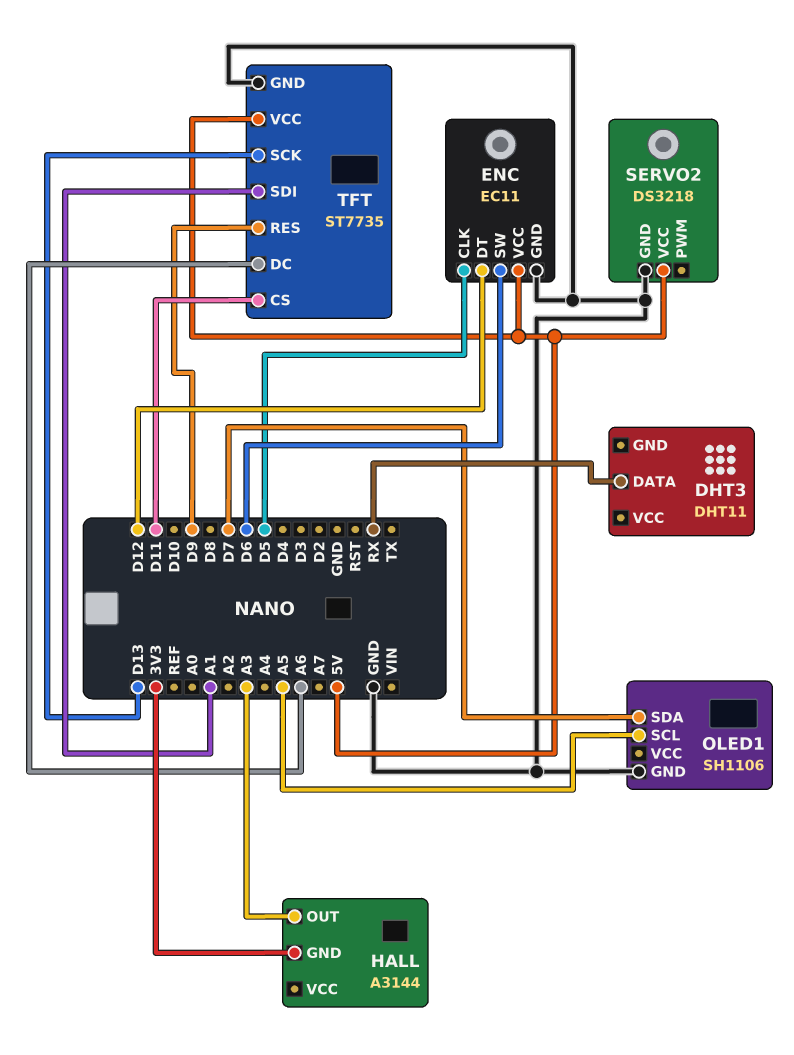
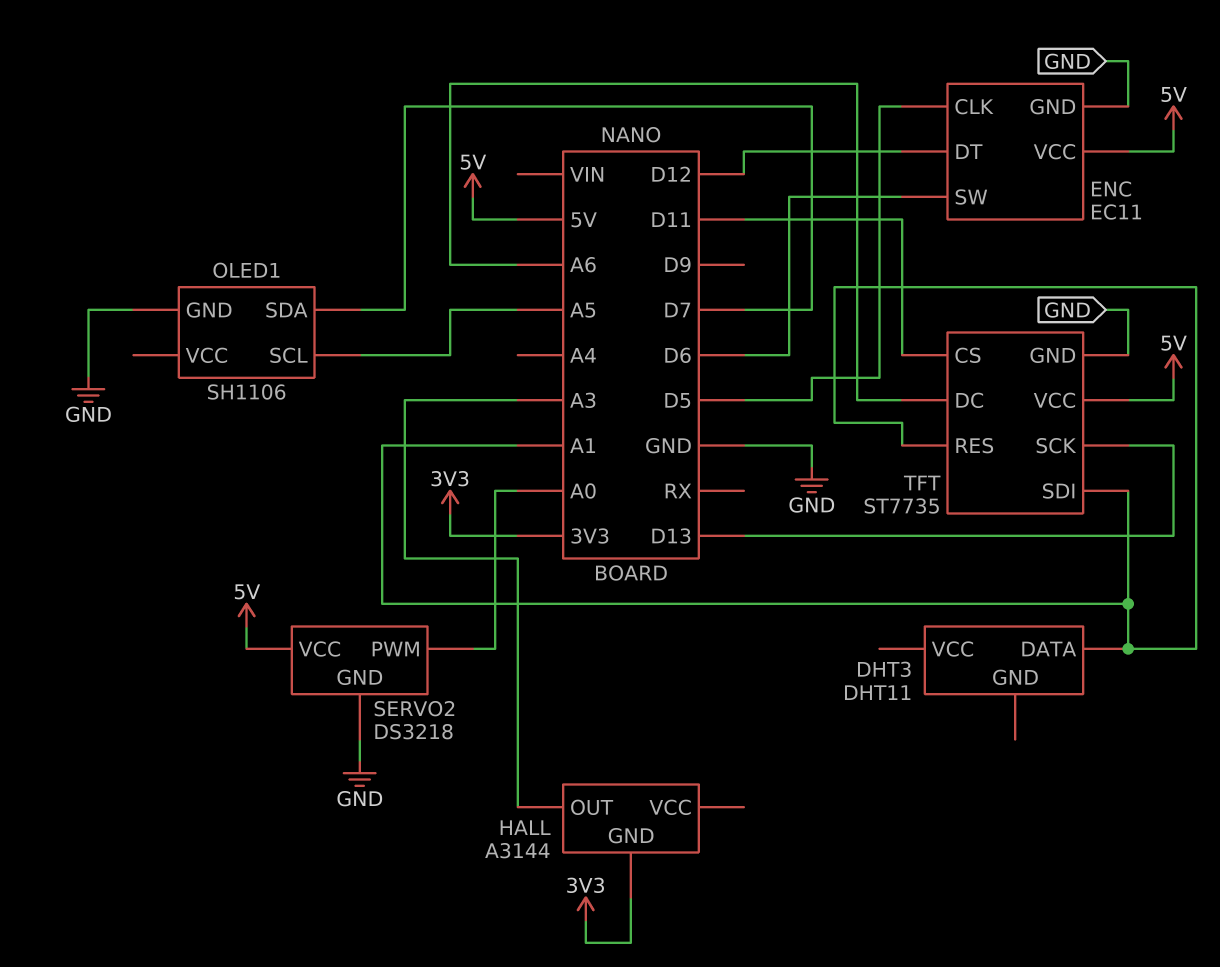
DHT3 pin DATA: RX -> A1
SERVO2 pin PWM: none -> A0
TFT pin RES: D9 -> A1

